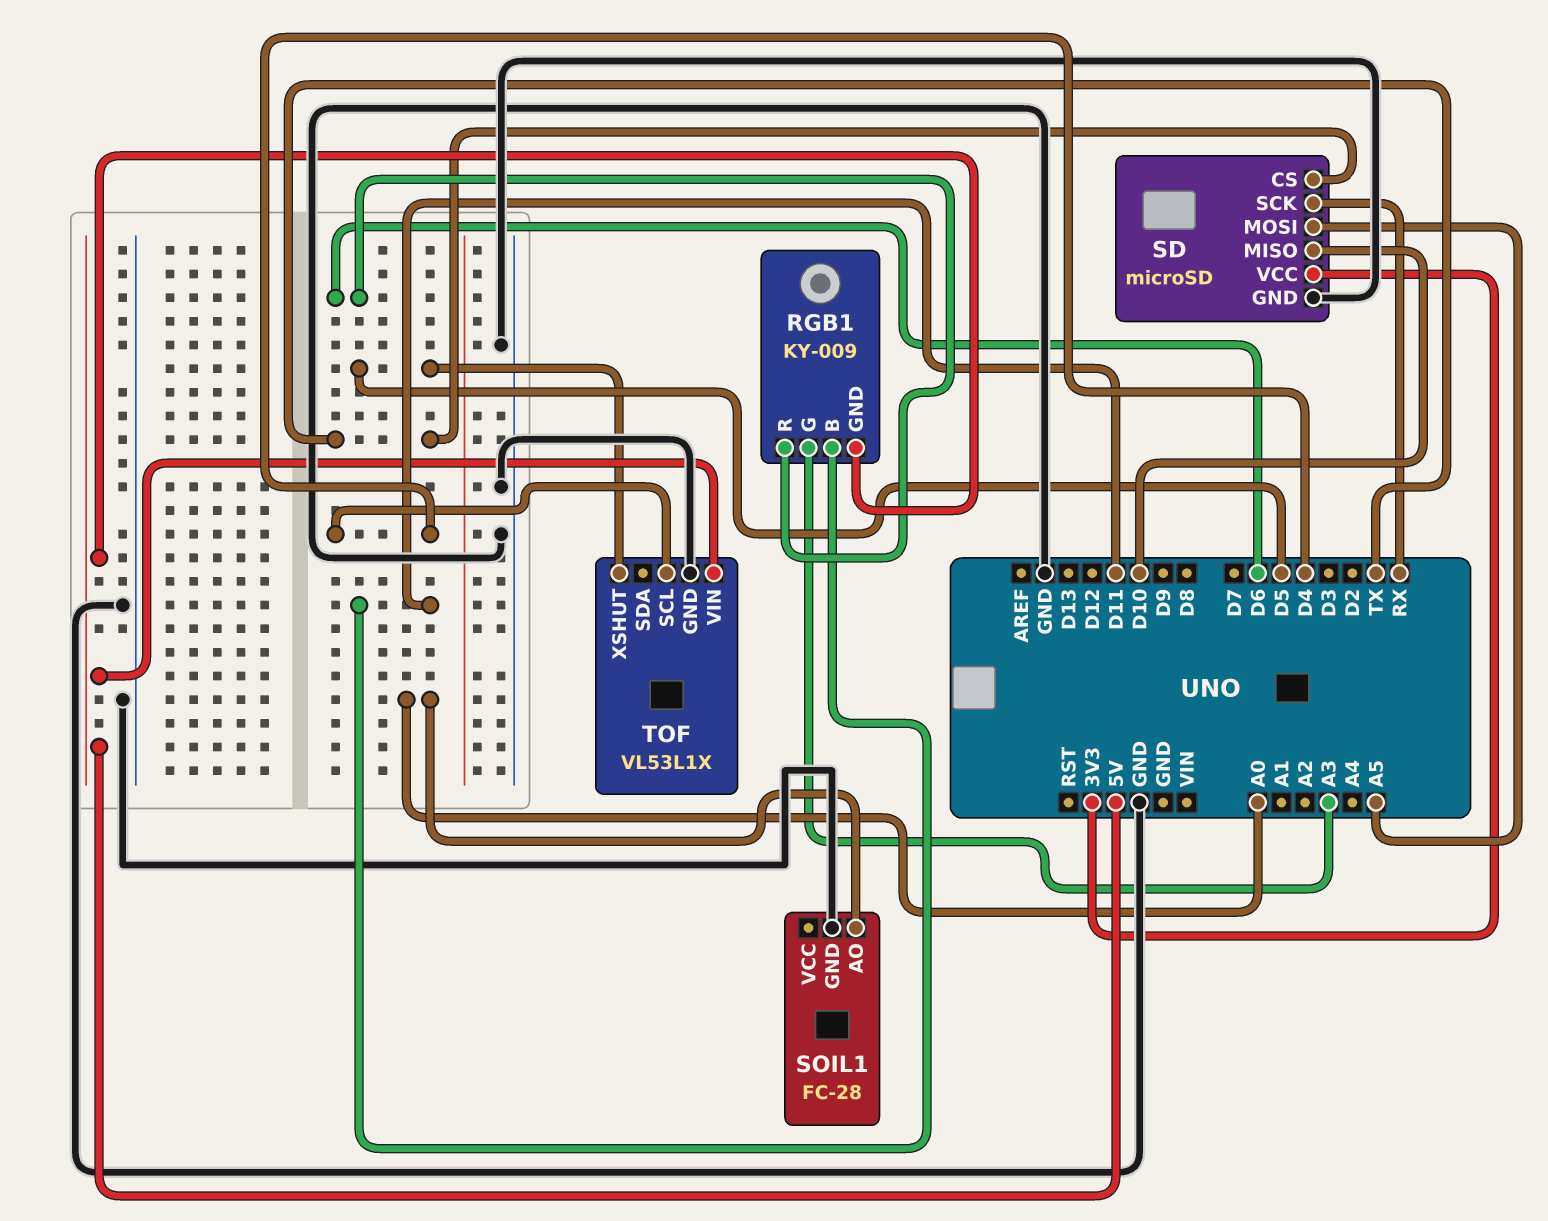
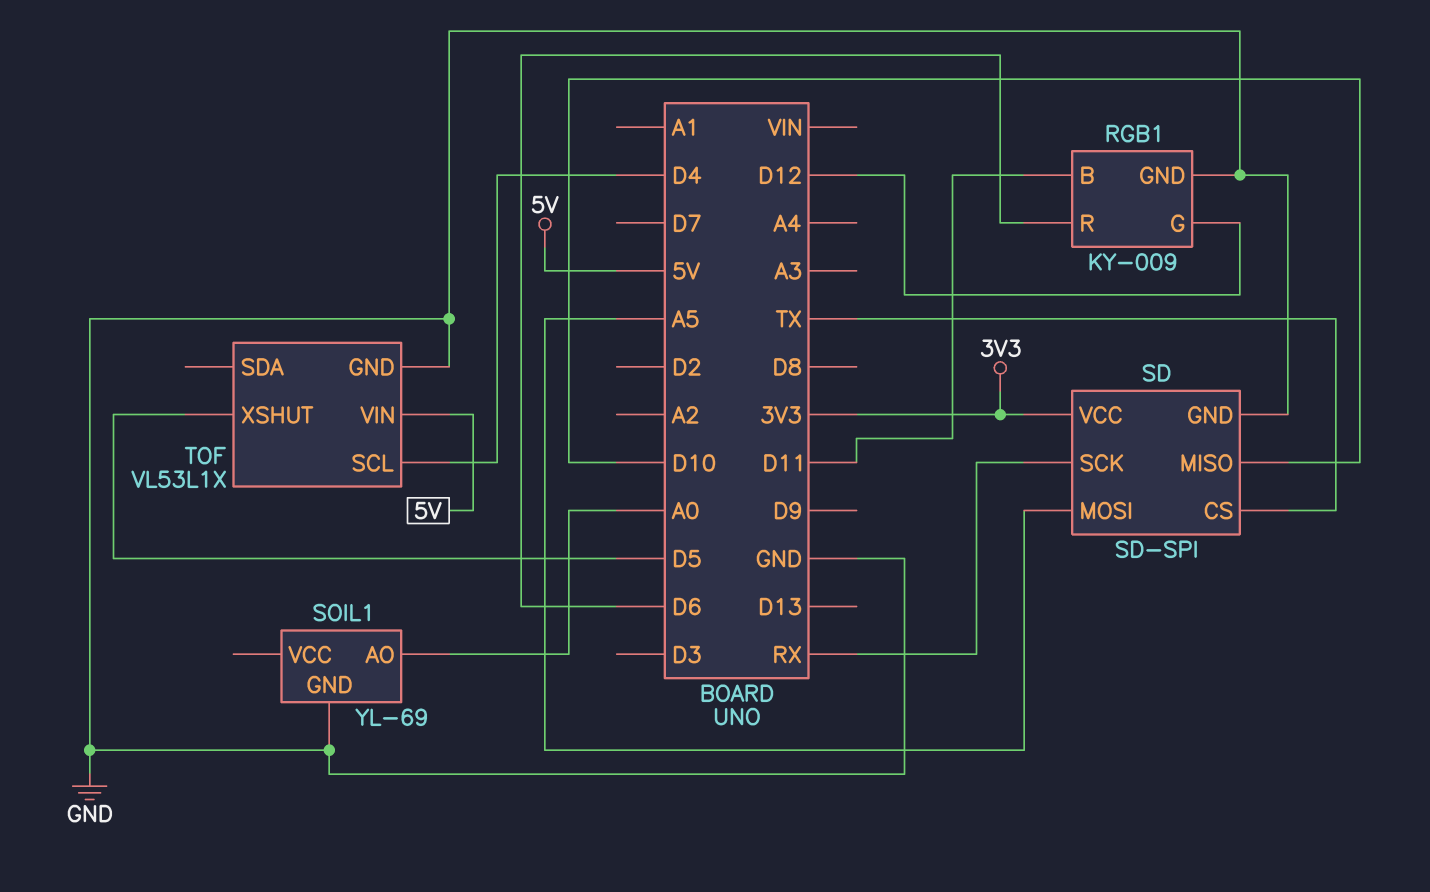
RGB1 pin G: A3 -> D12
RGB1 pin GND: 5V -> GND
SD: microSD -> SD-SPI
SOIL1: FC-28 -> YL-69

